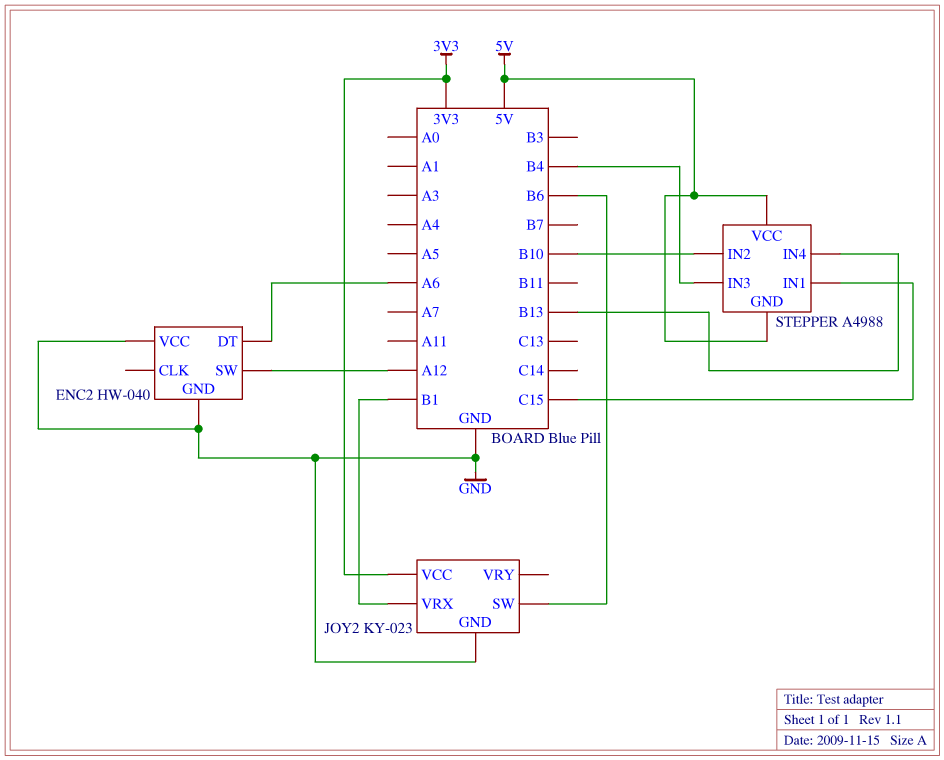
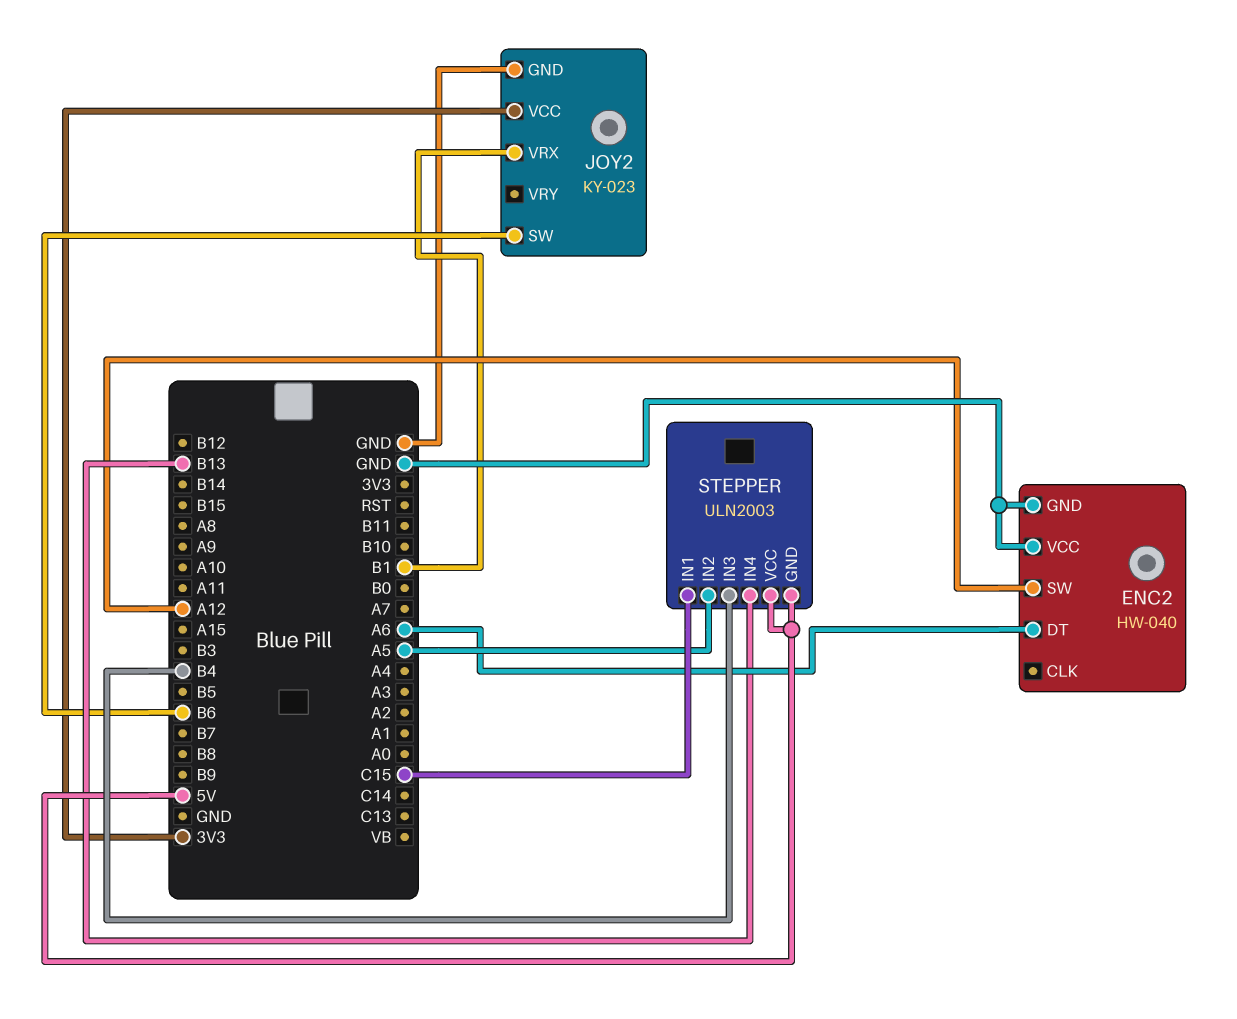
STEPPER: A4988 -> ULN2003
STEPPER pin IN2: B10 -> A5

